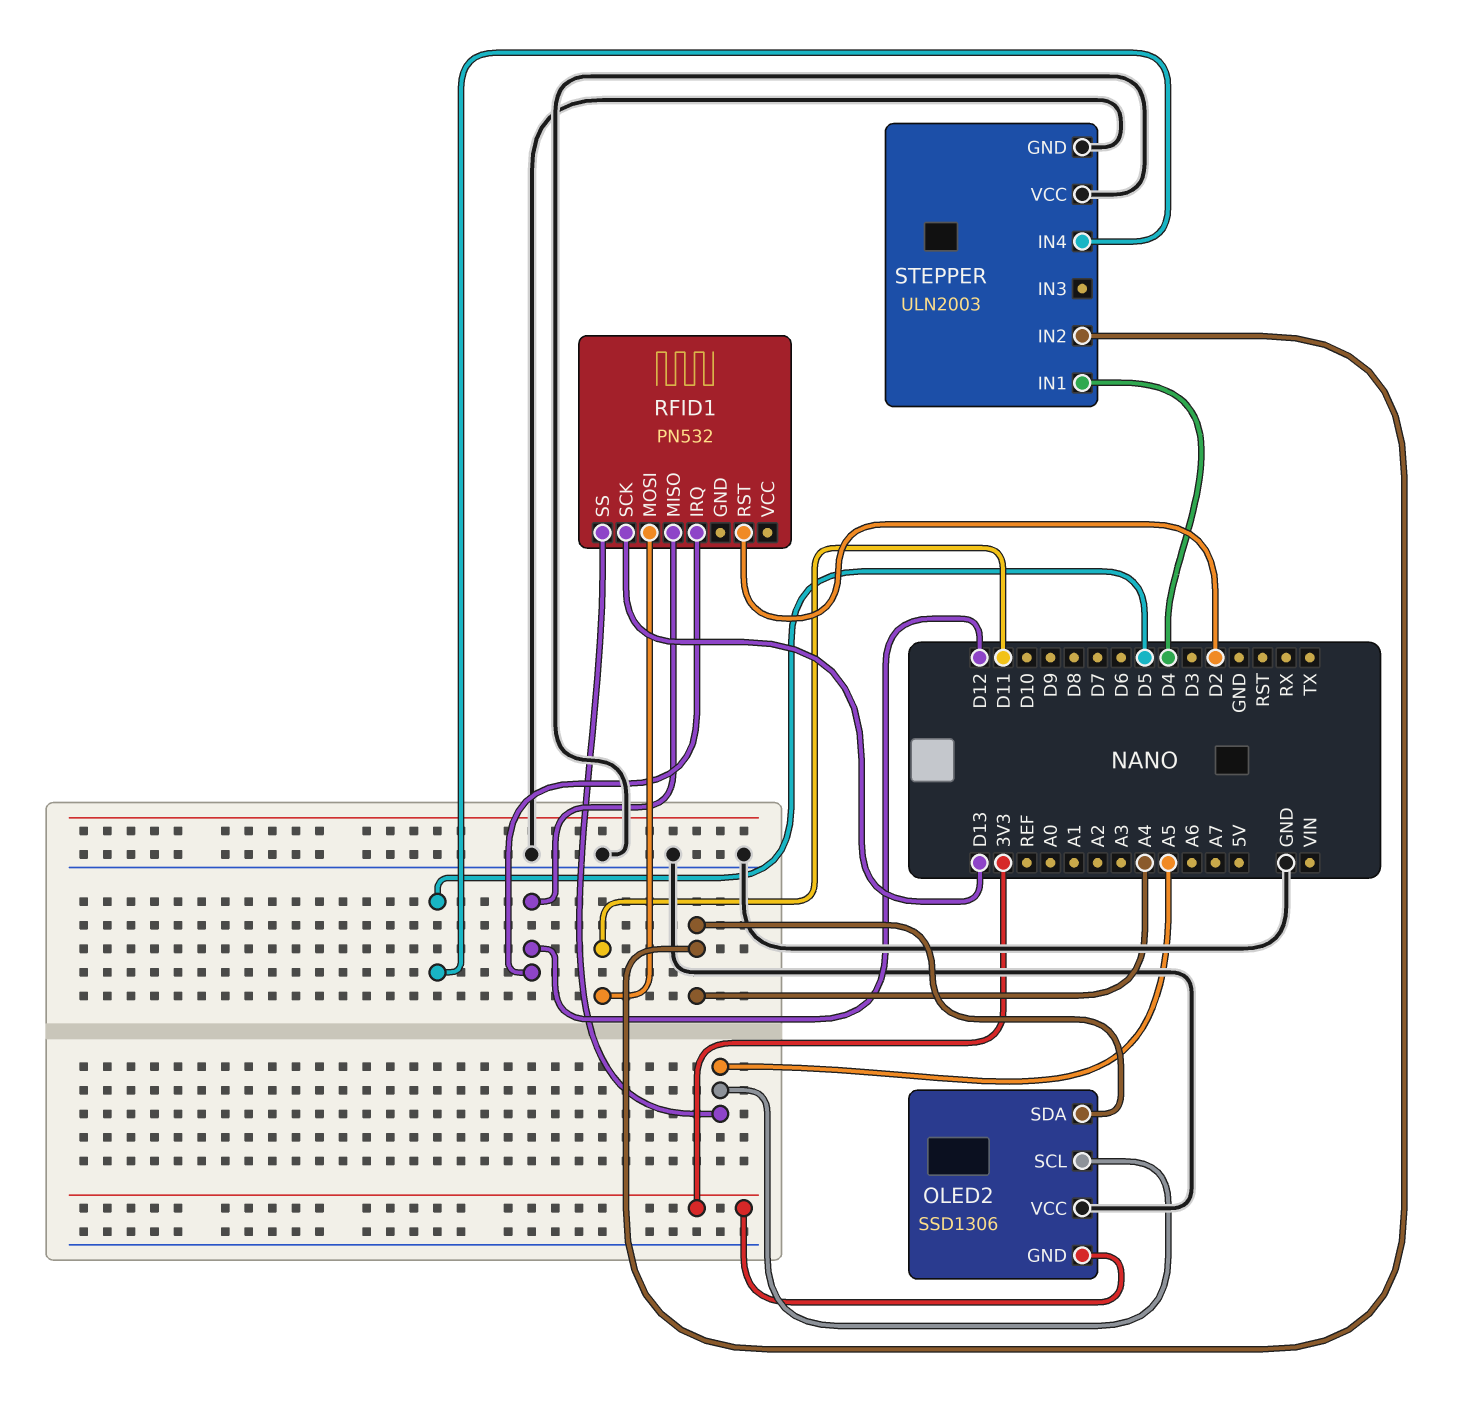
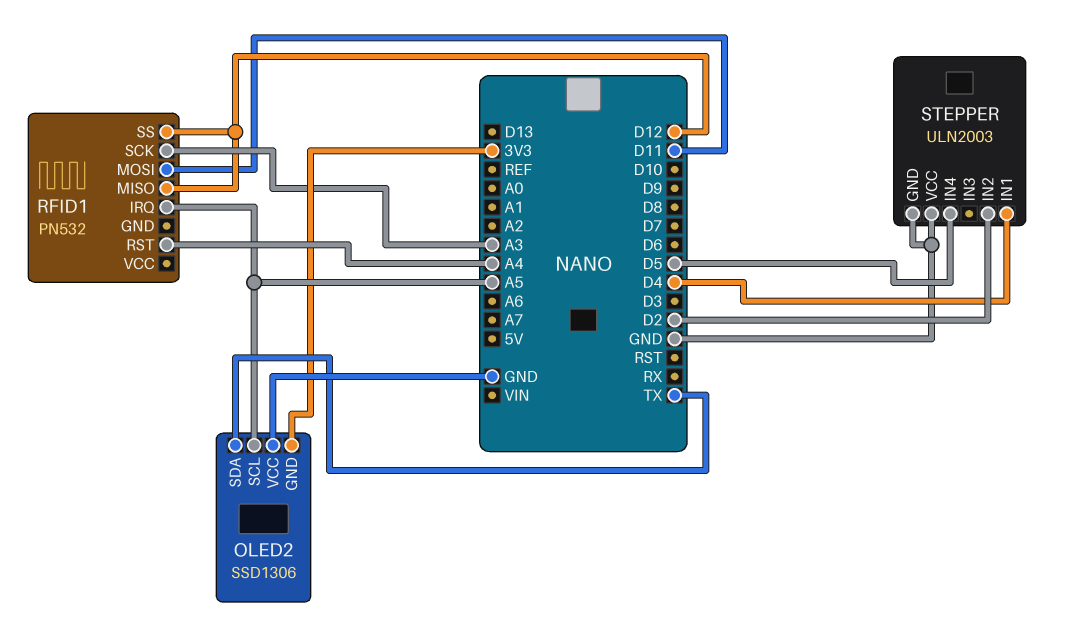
OLED2 pin SDA: A4 -> TX
RFID1 pin IRQ: D12 -> A5
RFID1 pin RST: D2 -> A4
RFID1 pin SCK: D13 -> A3
RFID1 pin SS: A5 -> D12
STEPPER pin IN2: A4 -> D2

